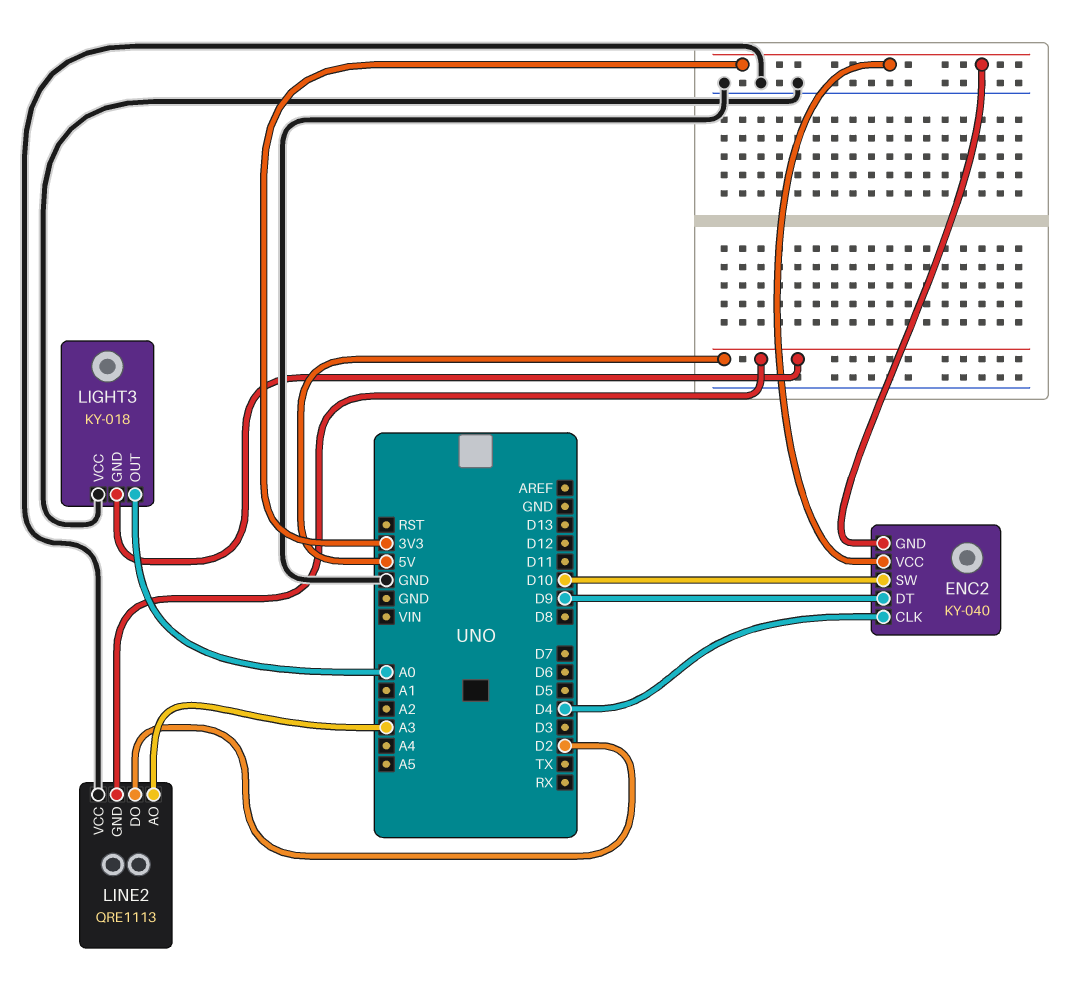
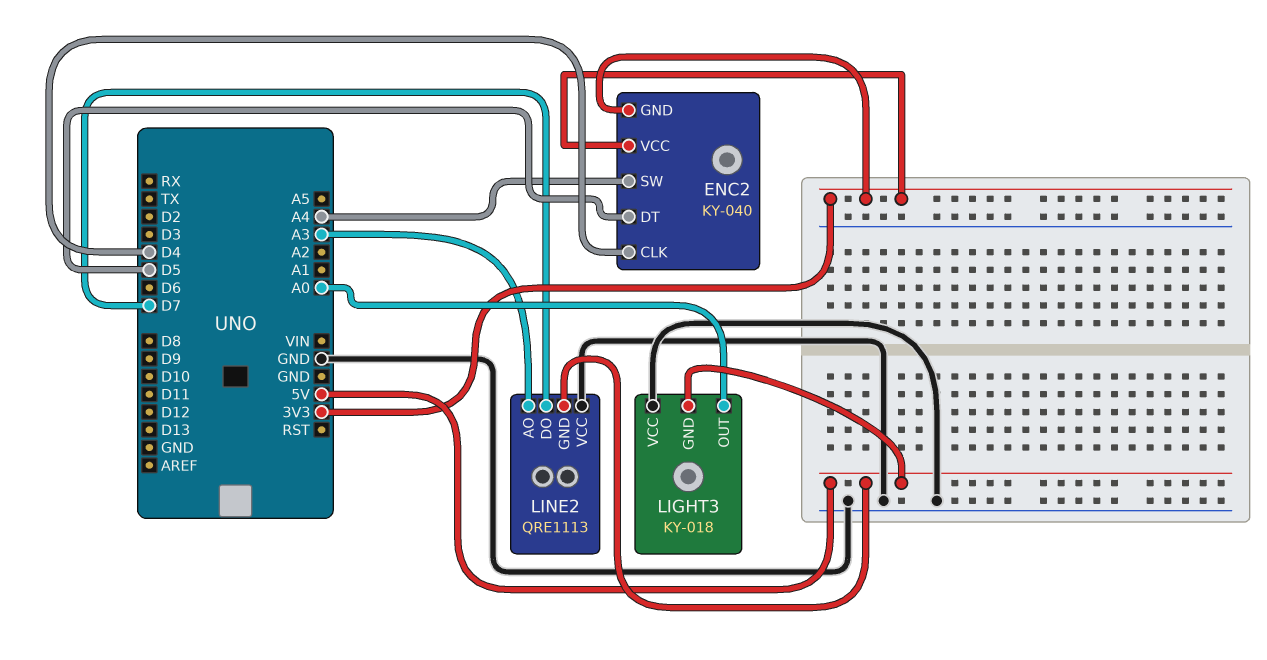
ENC2 pin DT: D9 -> D5
ENC2 pin SW: D10 -> A4
LINE2 pin DO: D2 -> D7

